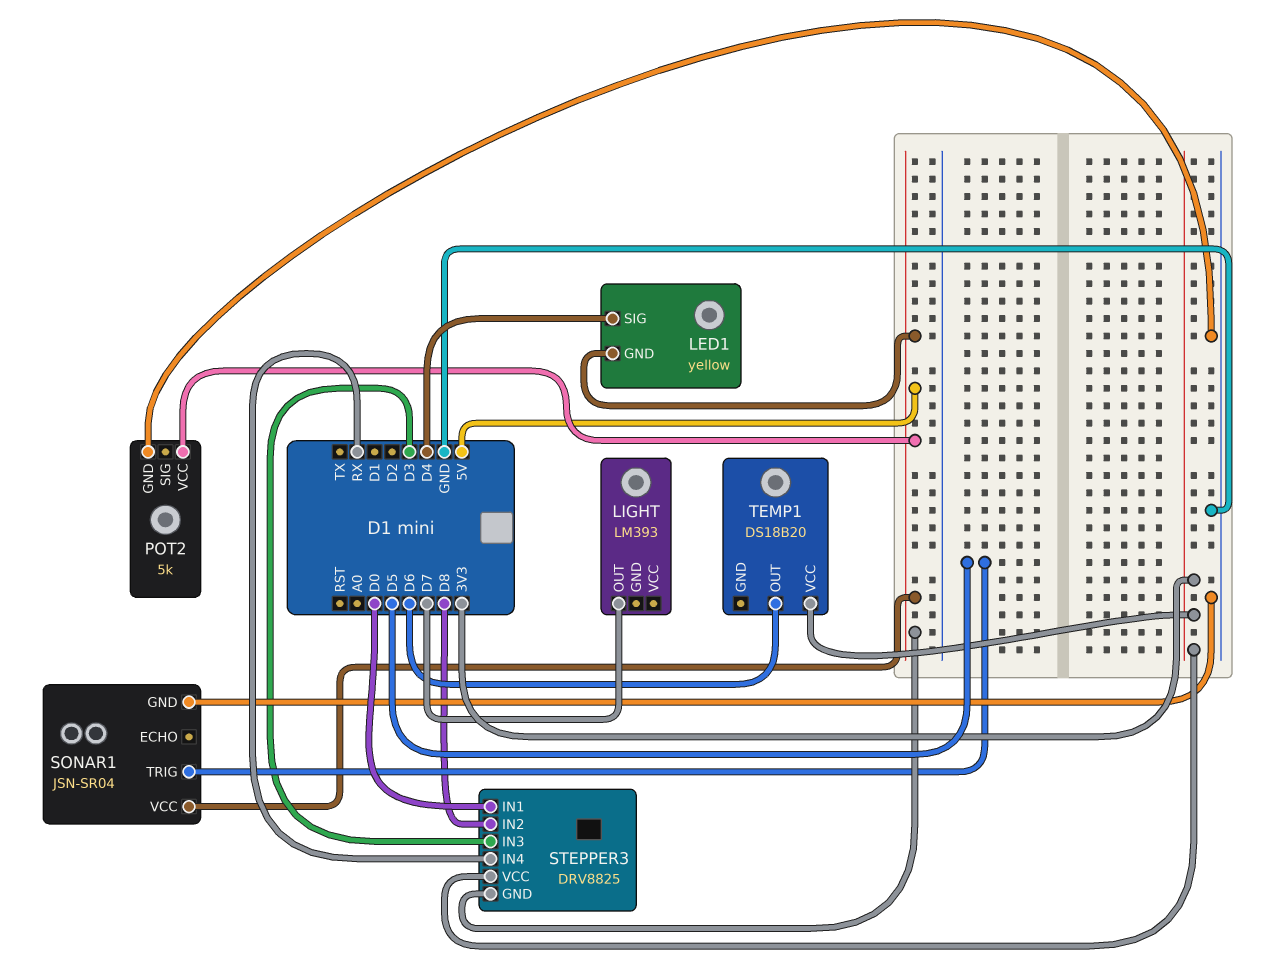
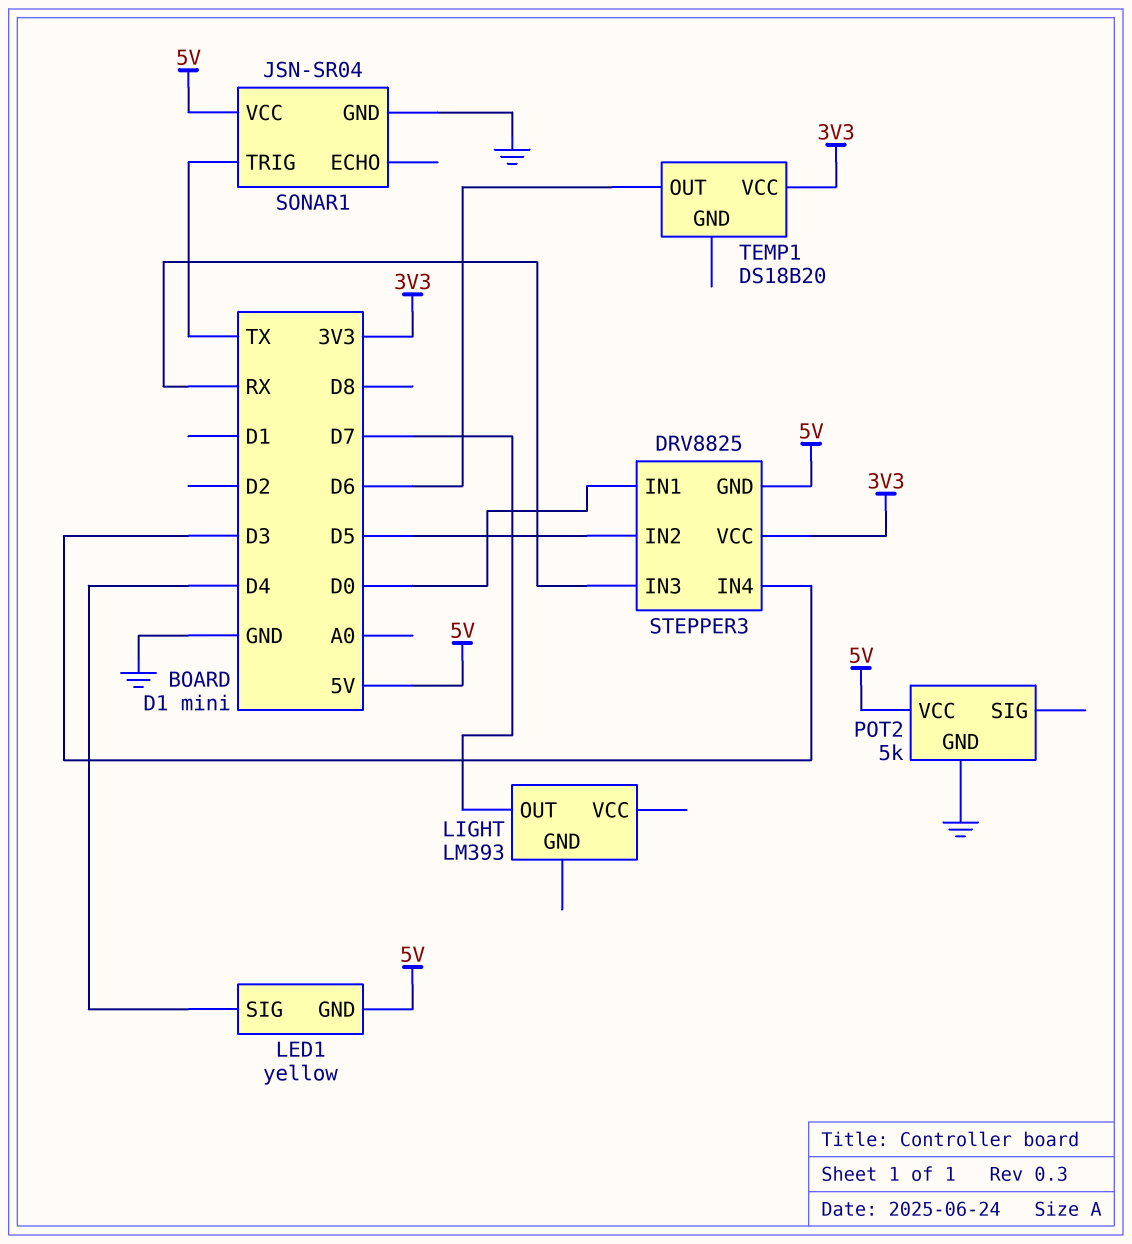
SONAR1 pin TRIG: D5 -> TX
STEPPER3 pin IN2: D8 -> D5
STEPPER3 pin IN3: D3 -> RX
STEPPER3 pin IN4: RX -> D3

